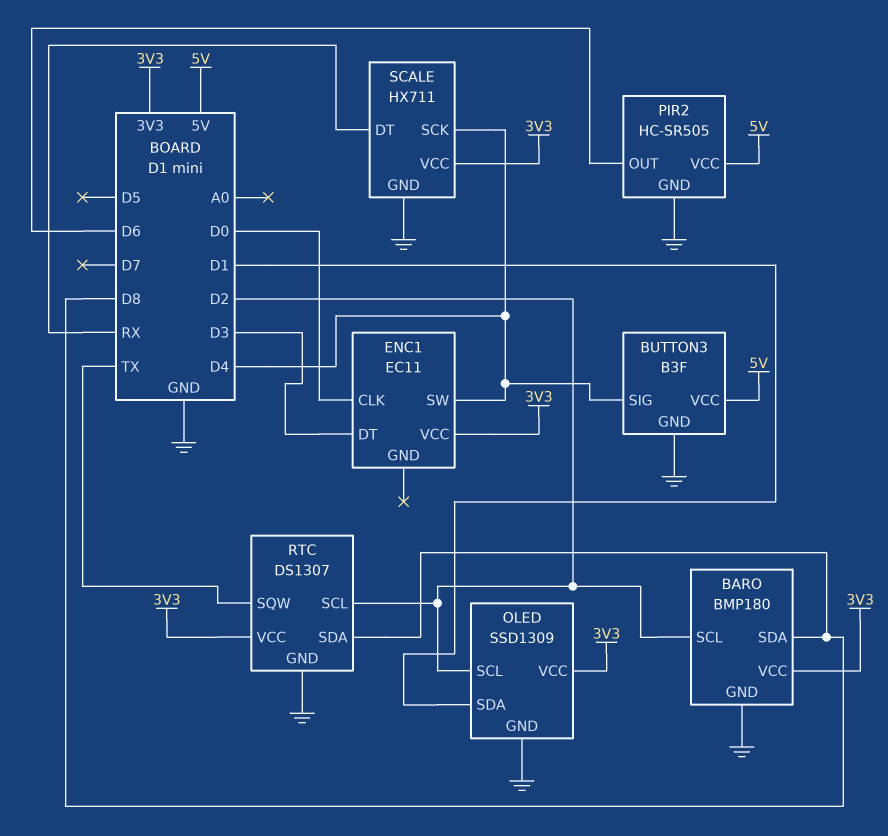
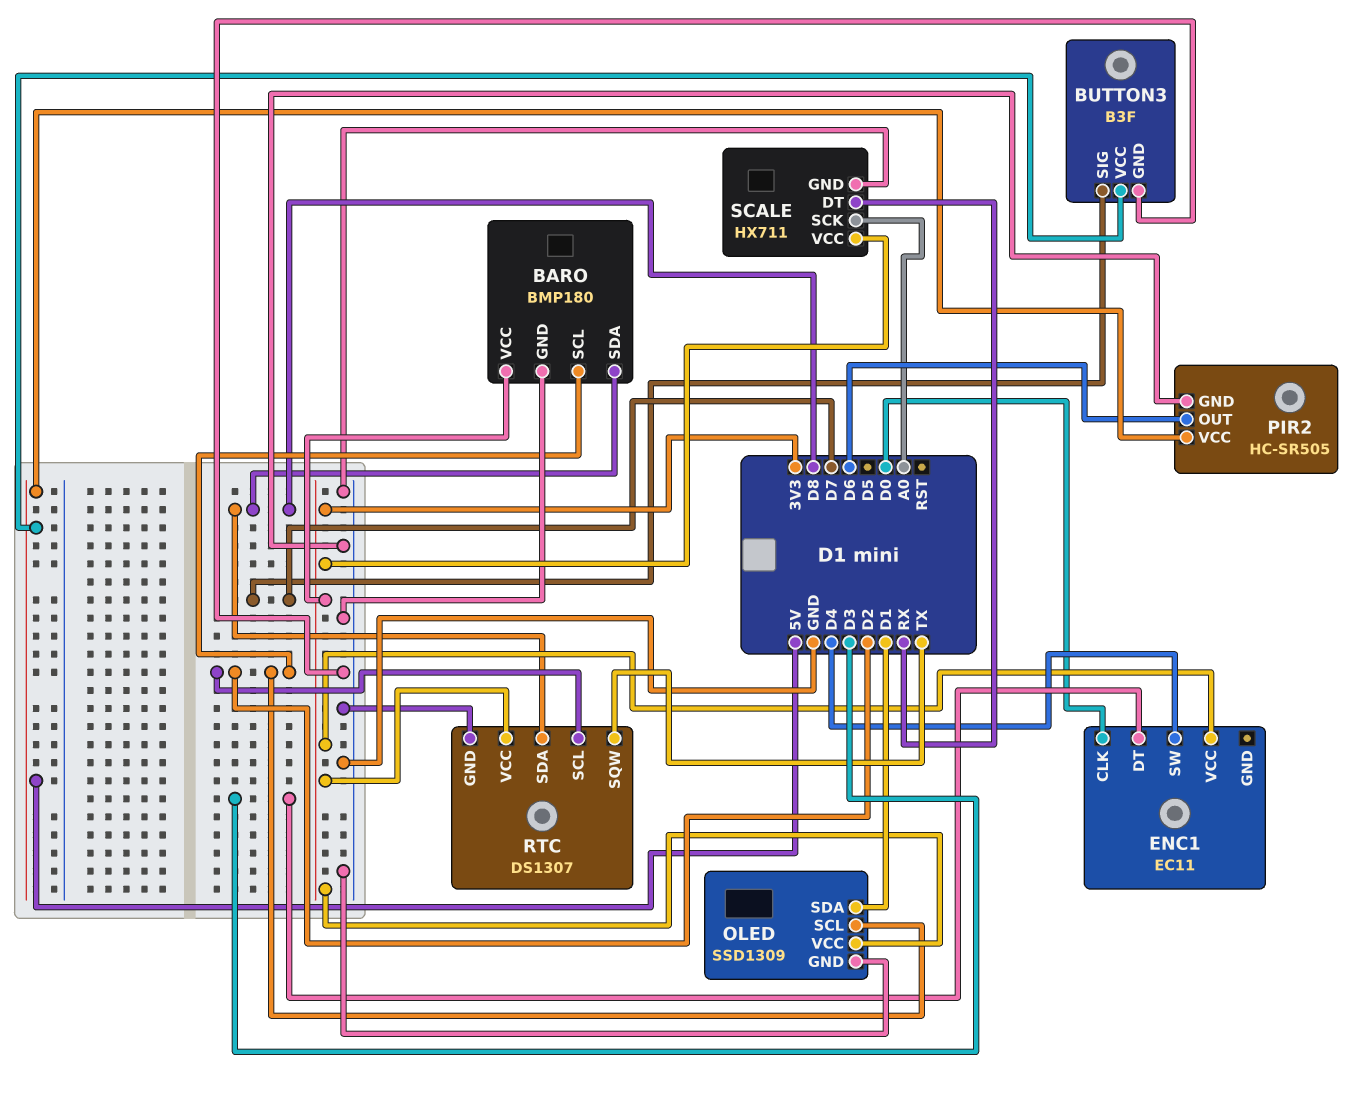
BUTTON3 pin SIG: D4 -> D7
SCALE pin SCK: D4 -> A0

